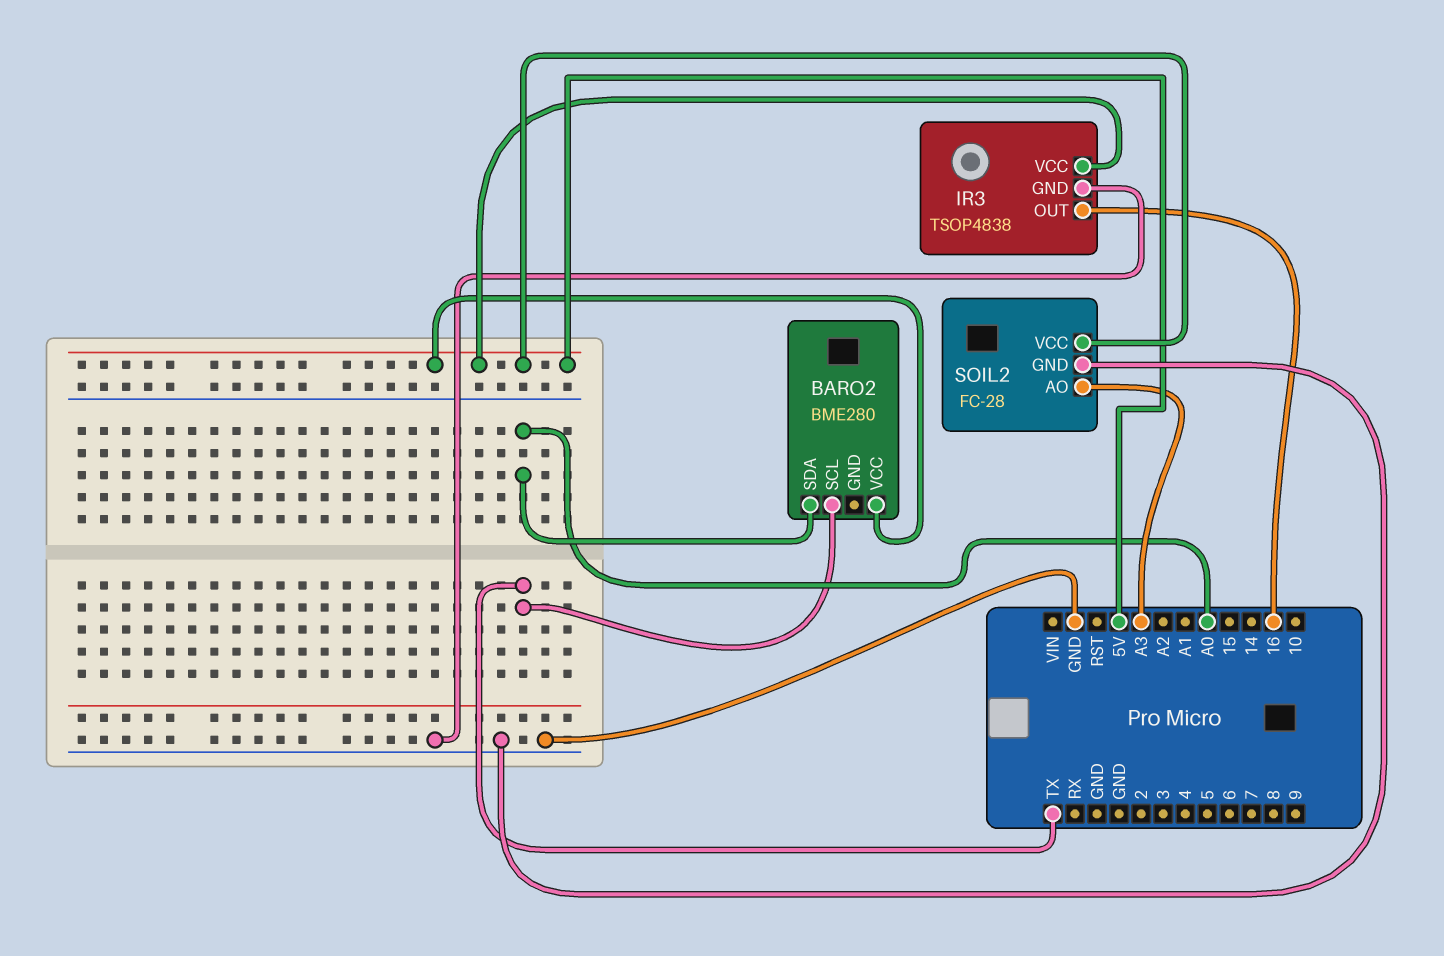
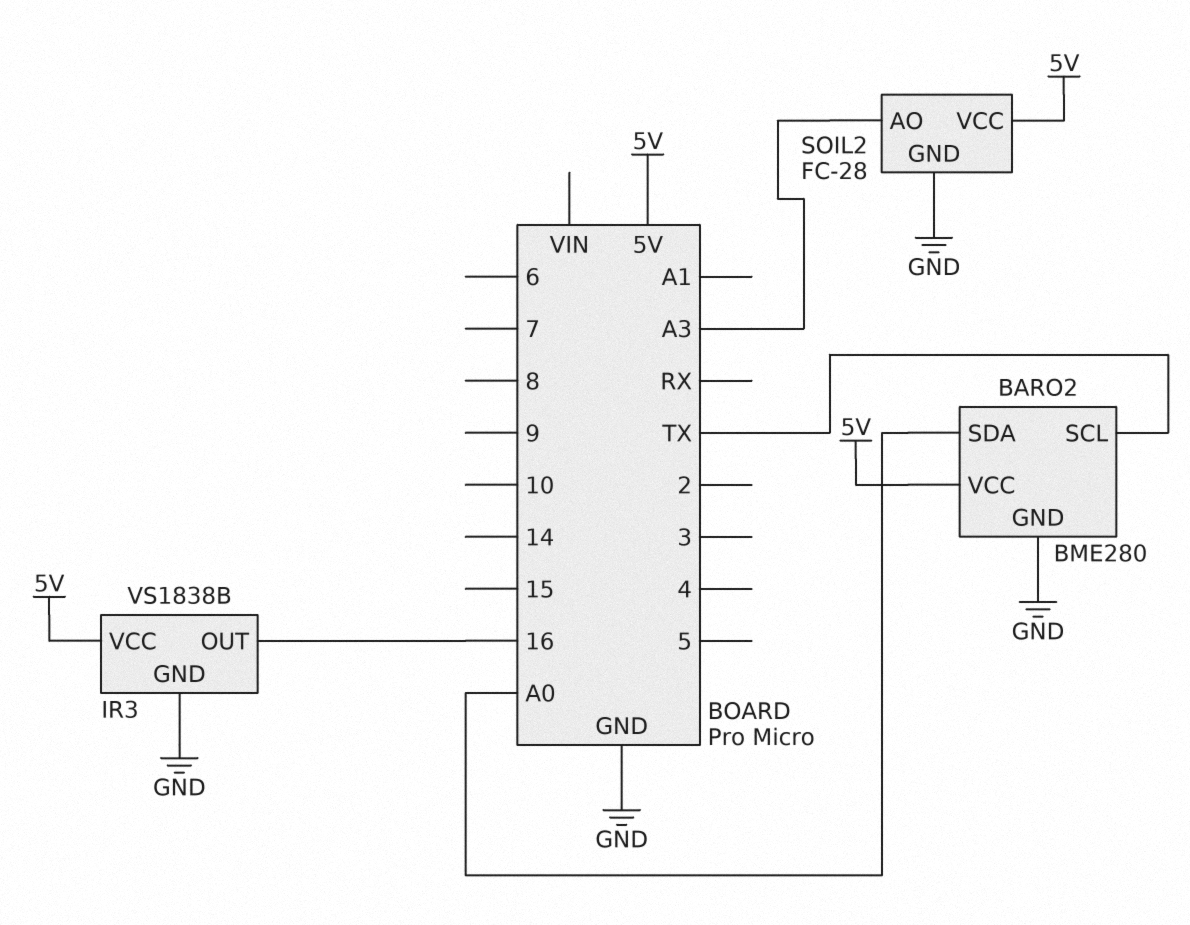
BARO2 pin GND: none -> GND
IR3: TSOP4838 -> VS1838B

